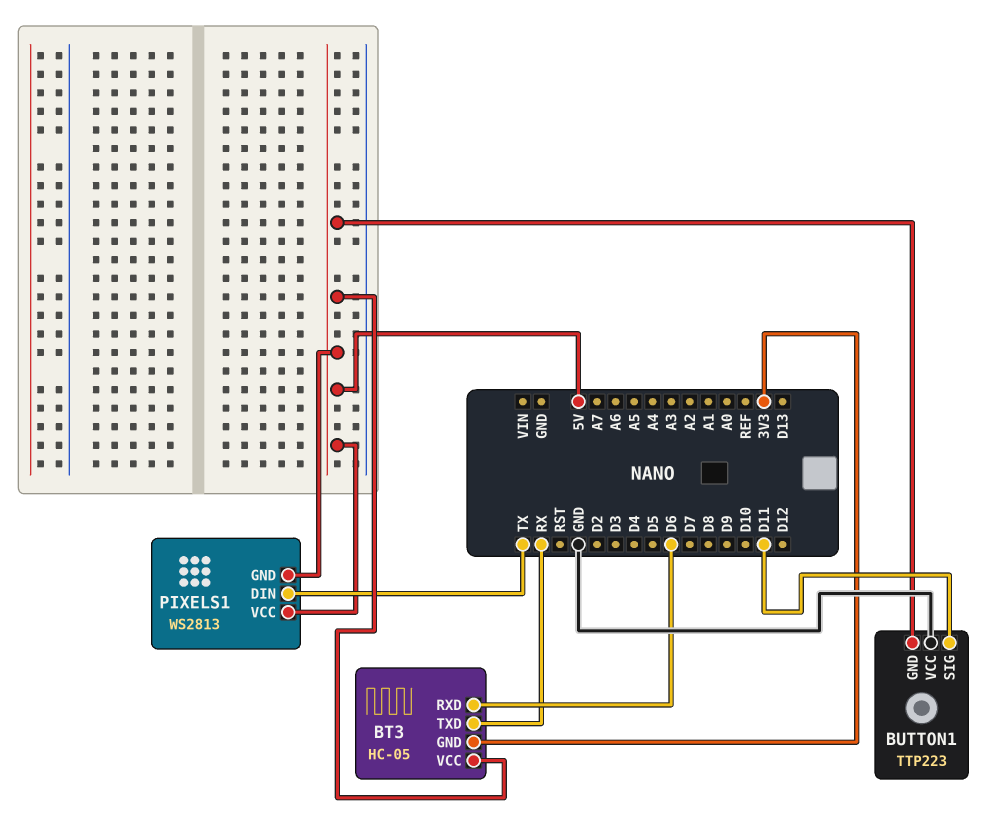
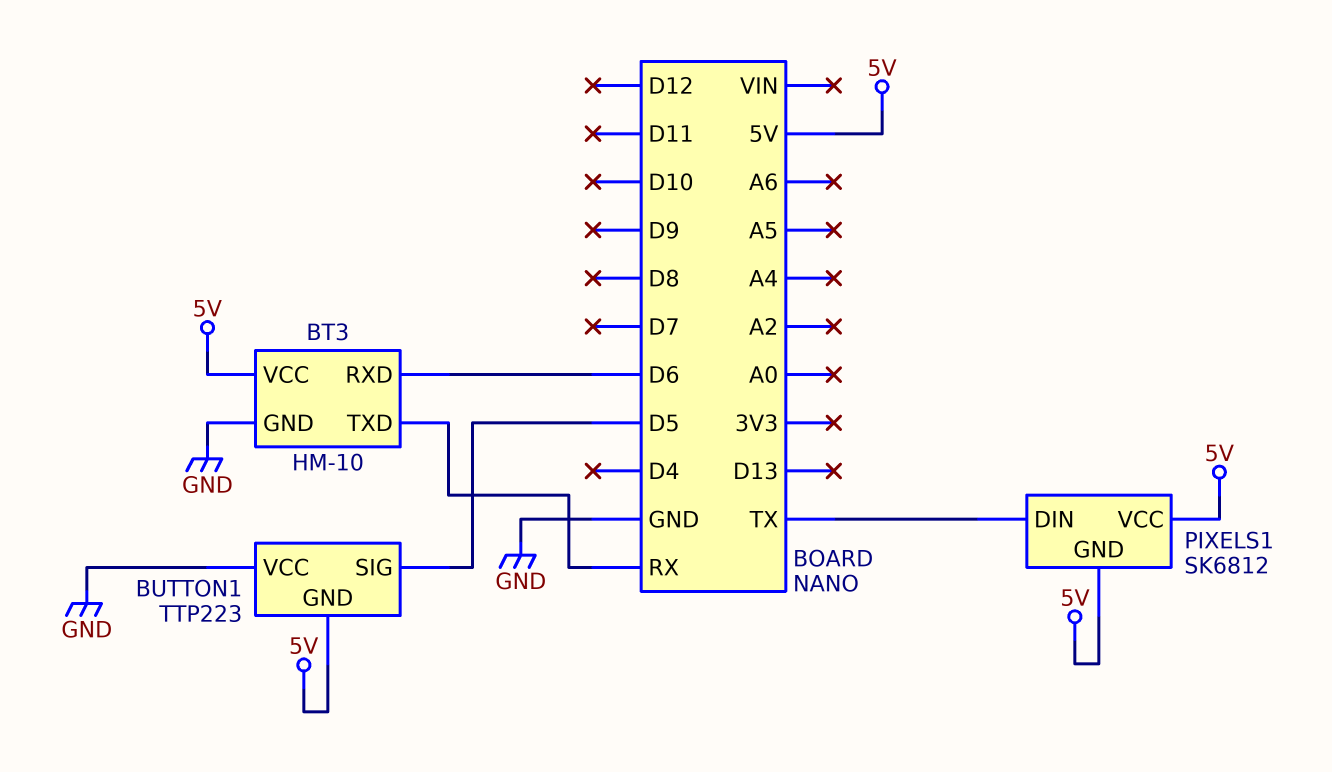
BT3: HC-05 -> HM-10
BT3 pin GND: 3V3 -> GND
BUTTON1 pin SIG: D11 -> D5
PIXELS1: WS2813 -> SK6812

